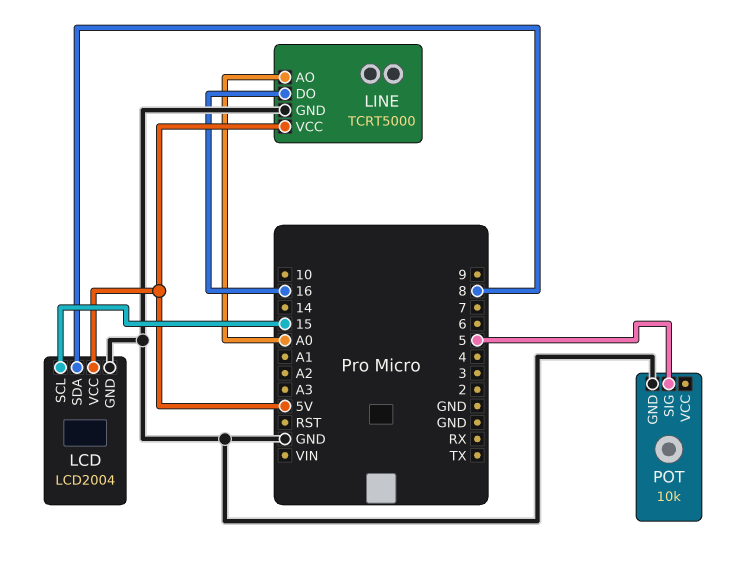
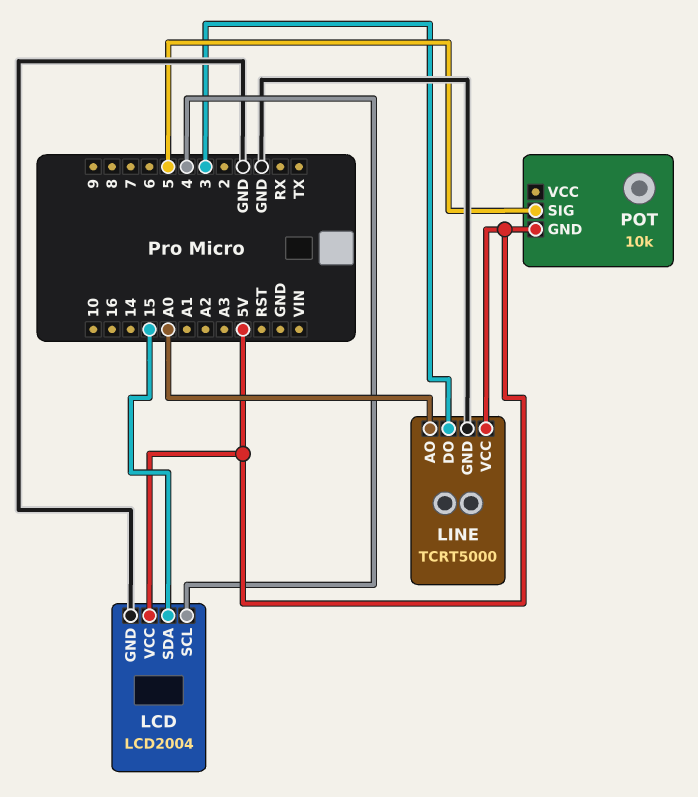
LCD pin SCL: 15 -> 4
LCD pin SDA: 8 -> 15
LINE pin DO: 16 -> 3
POT pin GND: GND -> 5V

